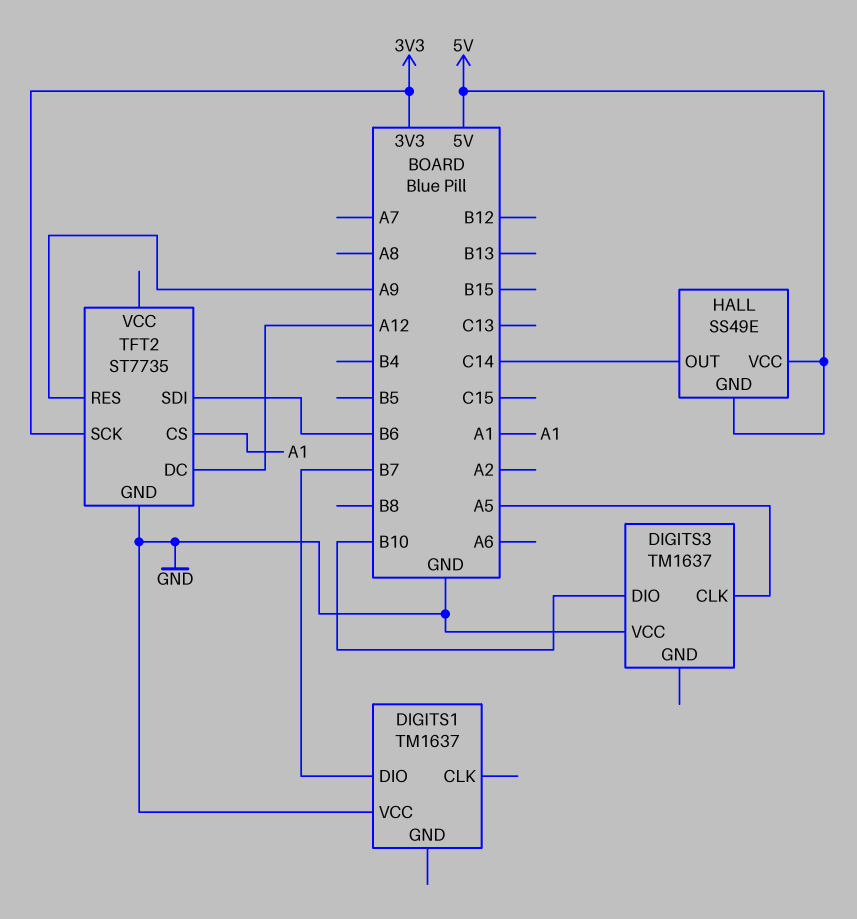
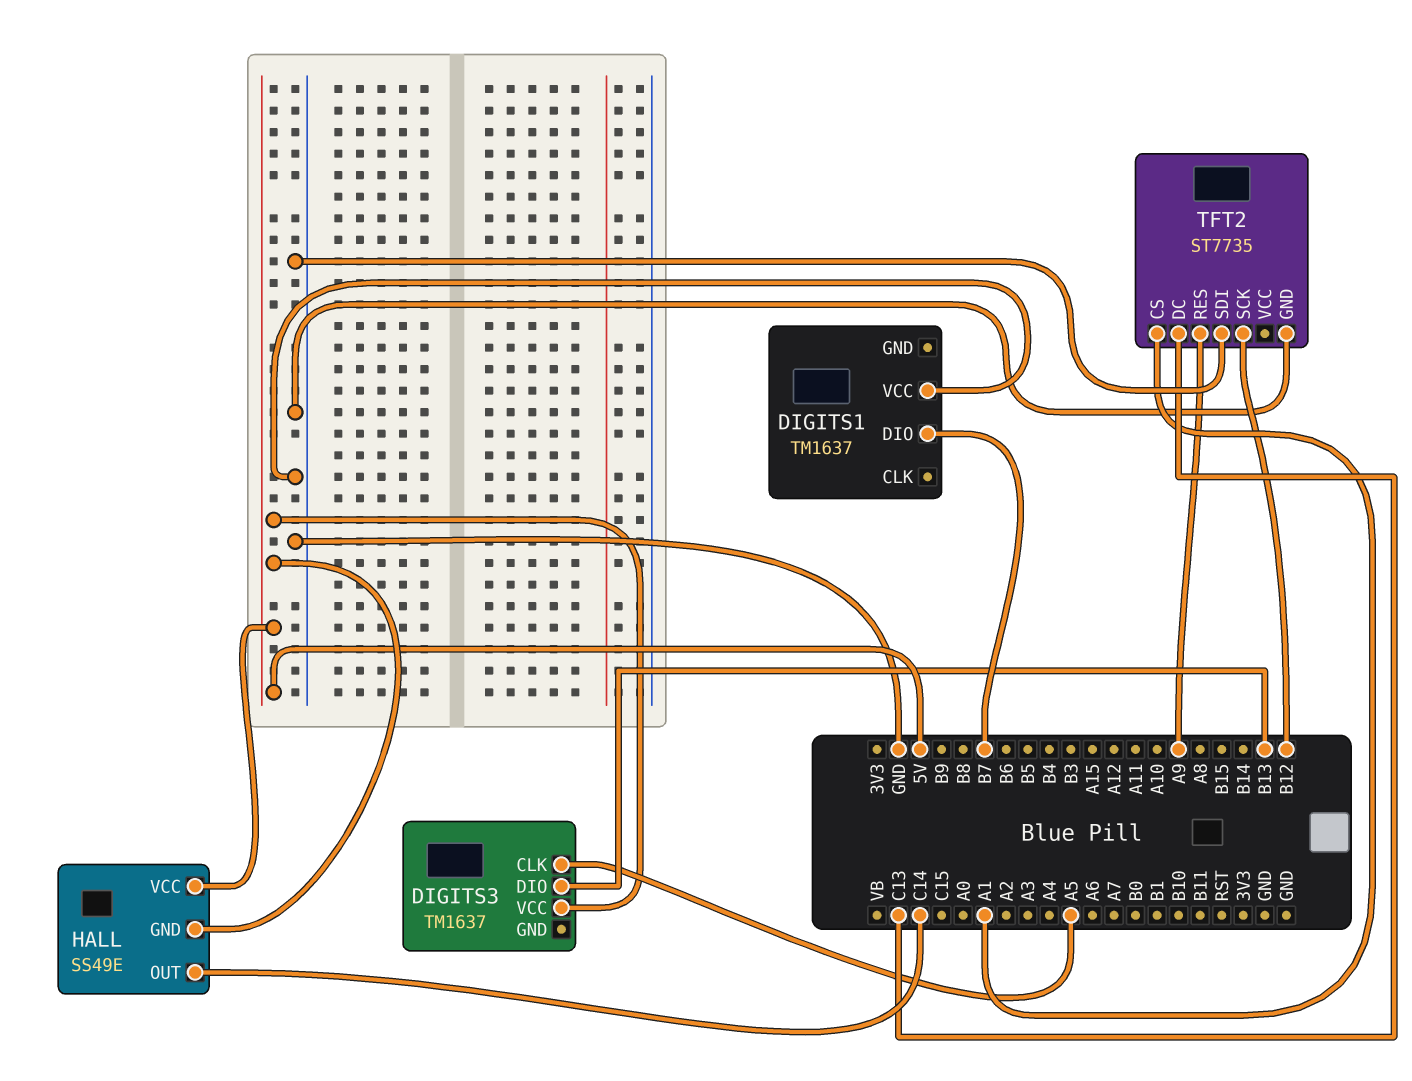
DIGITS3 pin DIO: B10 -> B13
DIGITS3 pin VCC: GND -> 5V
TFT2 pin DC: A12 -> C13
TFT2 pin SCK: 3V3 -> B12
TFT2 pin SDI: B6 -> GND

